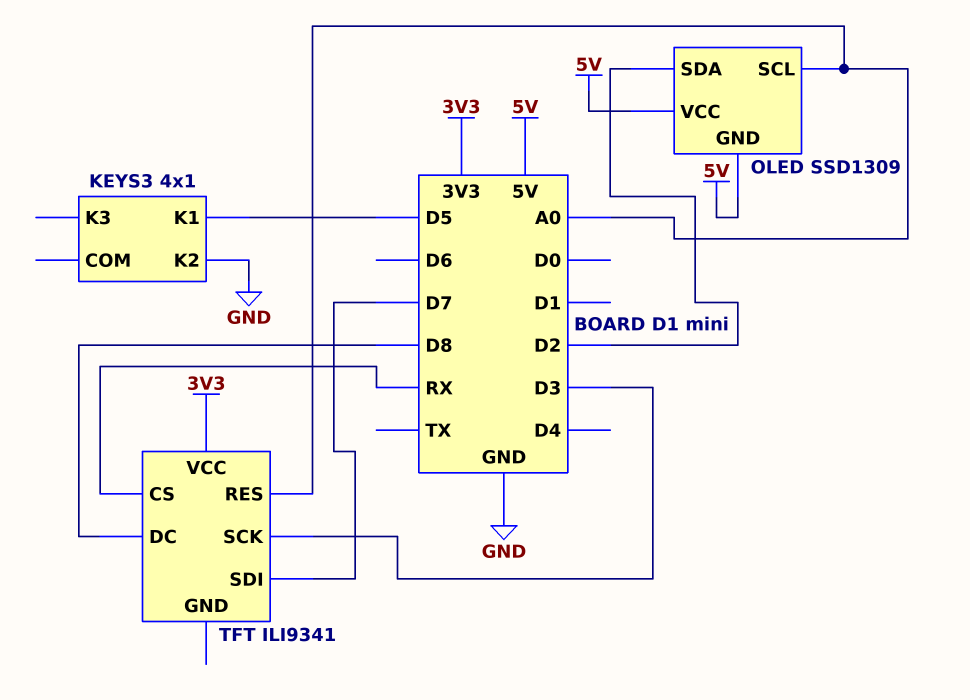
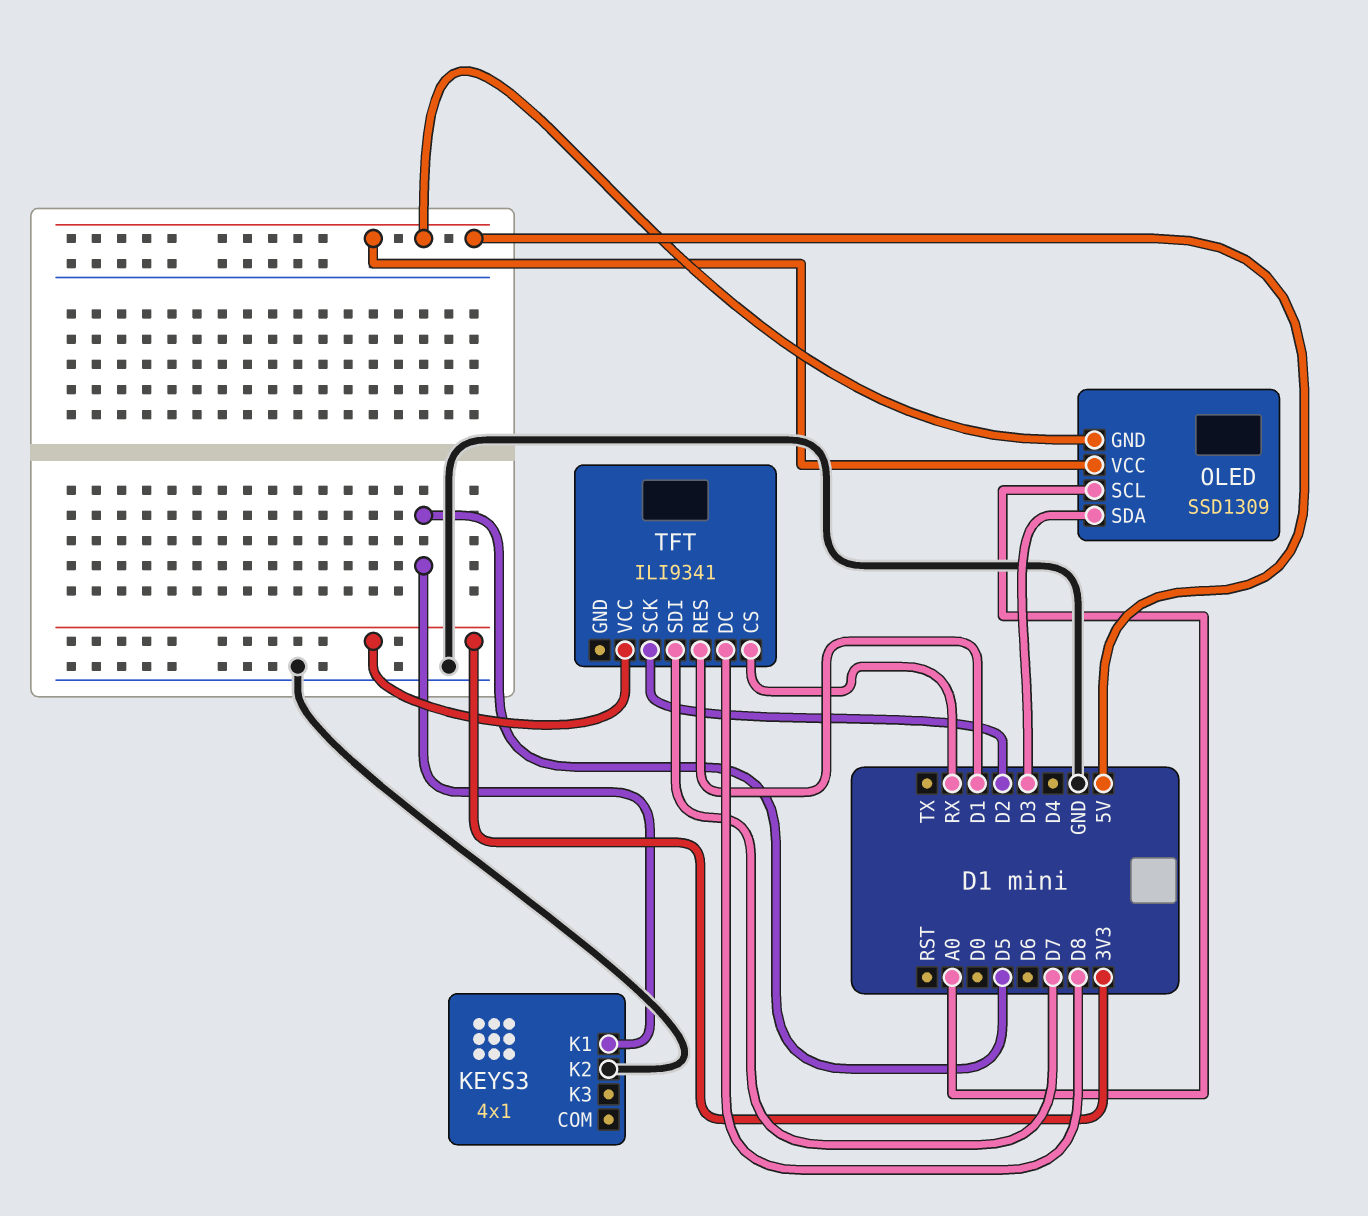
OLED pin SDA: D2 -> D3
TFT pin RES: A0 -> D1
TFT pin SCK: D3 -> D2

